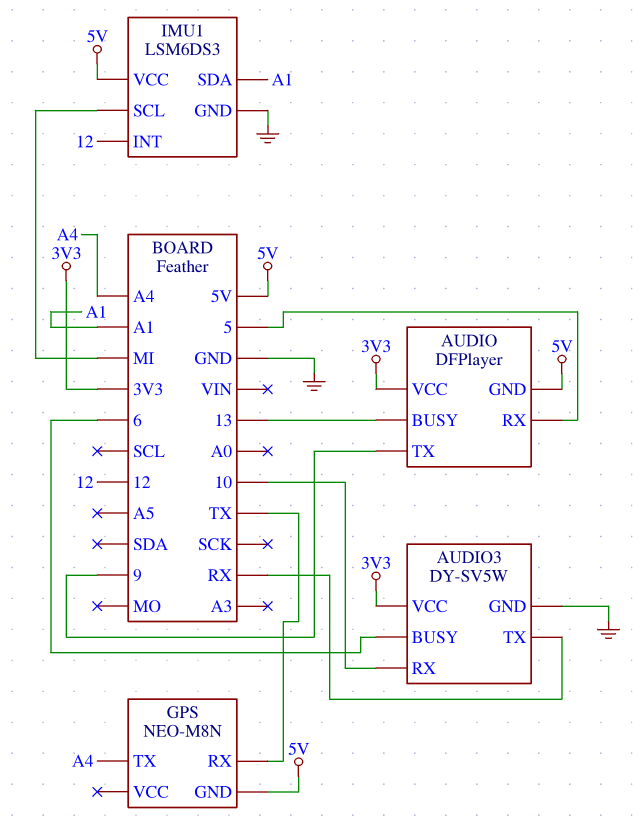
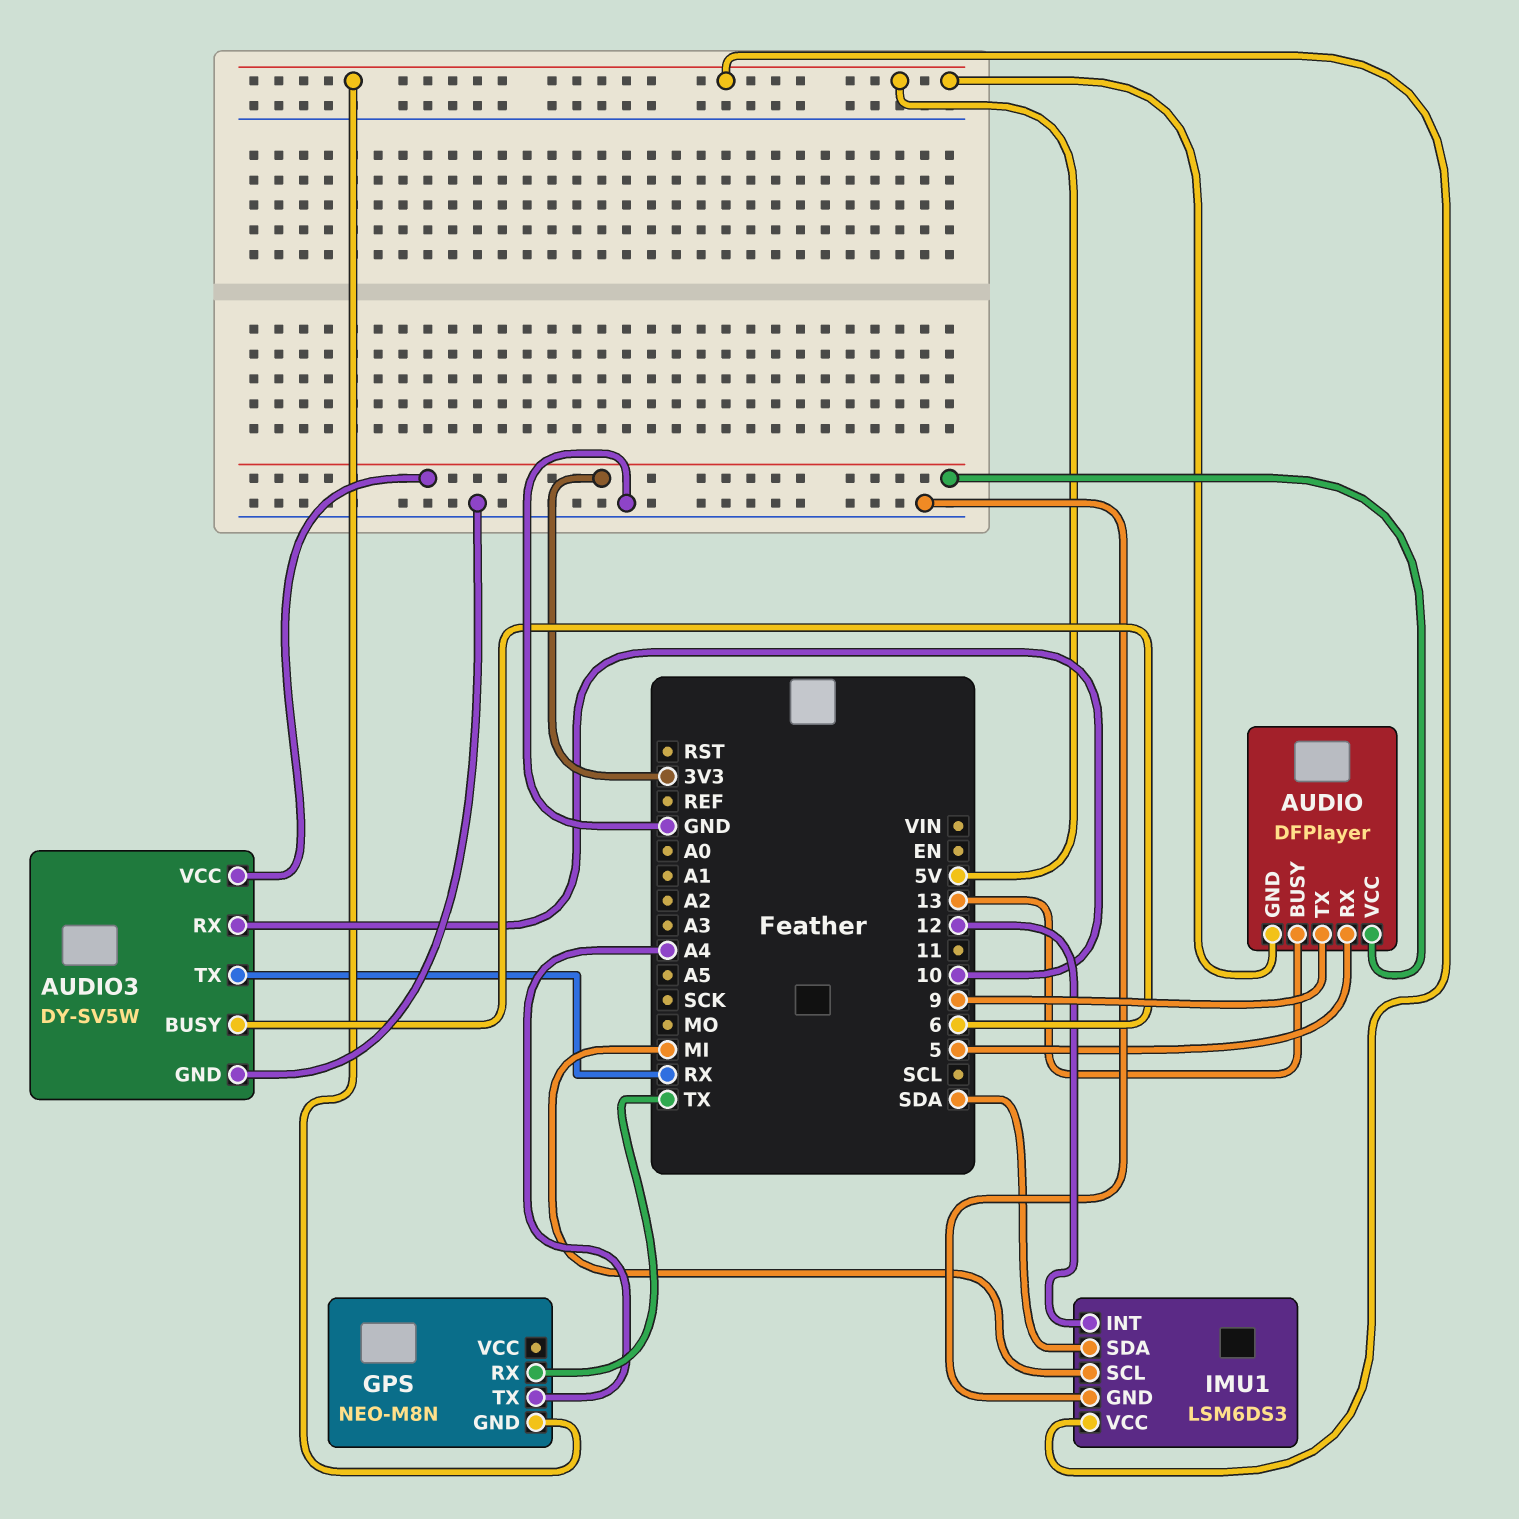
IMU1 pin SDA: A1 -> SDA

